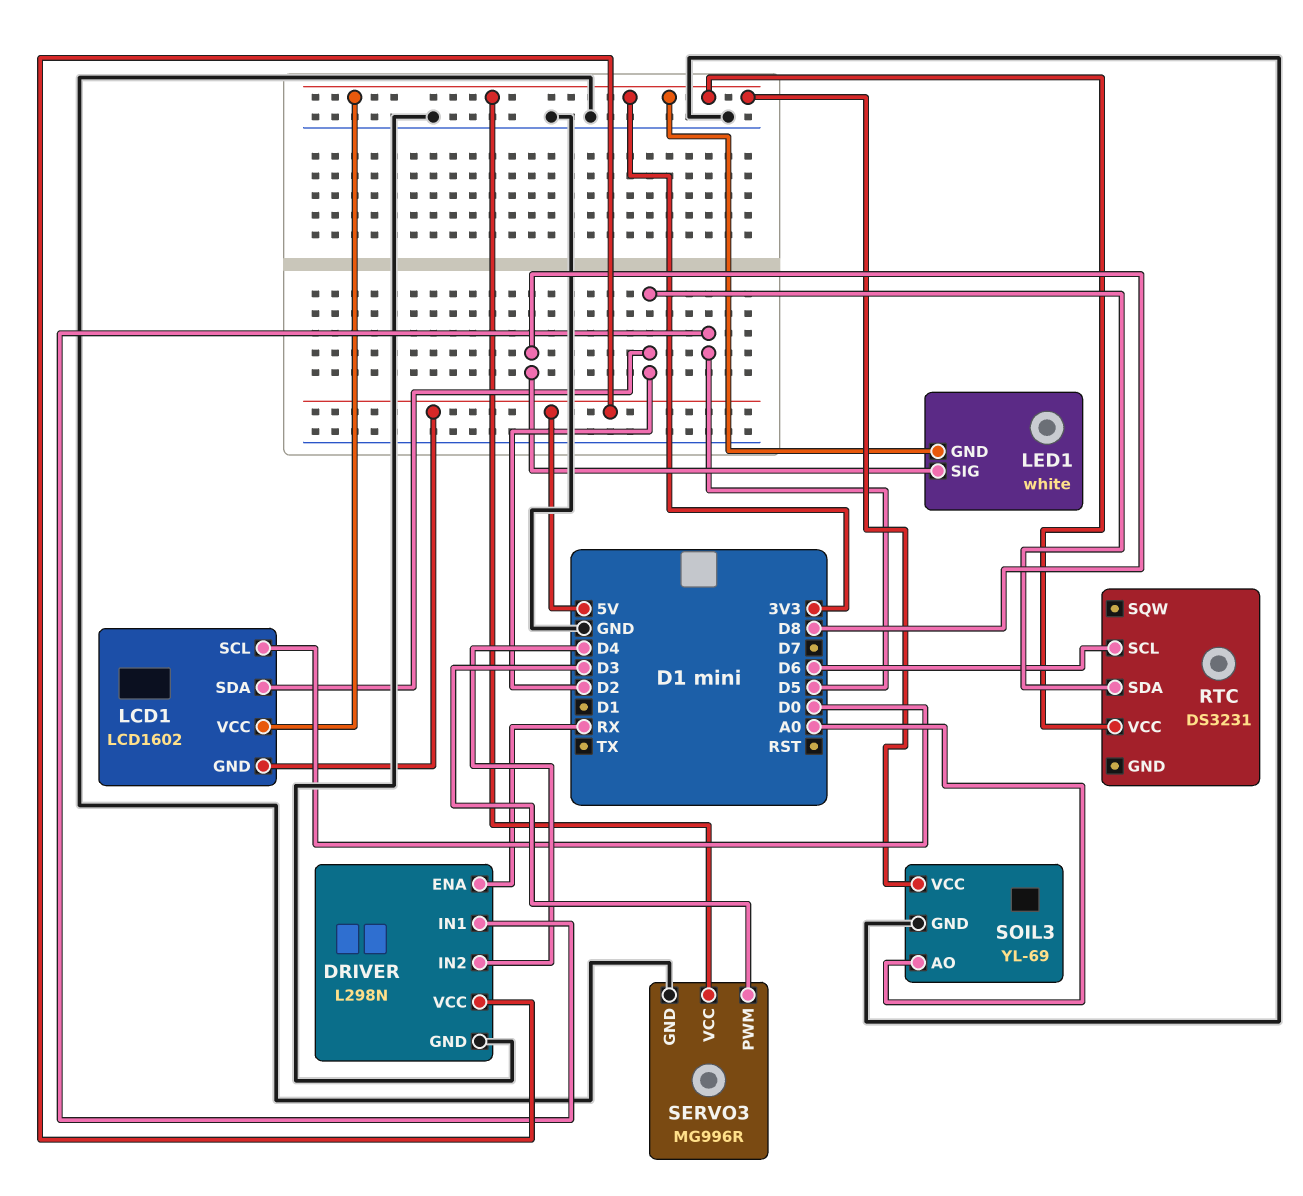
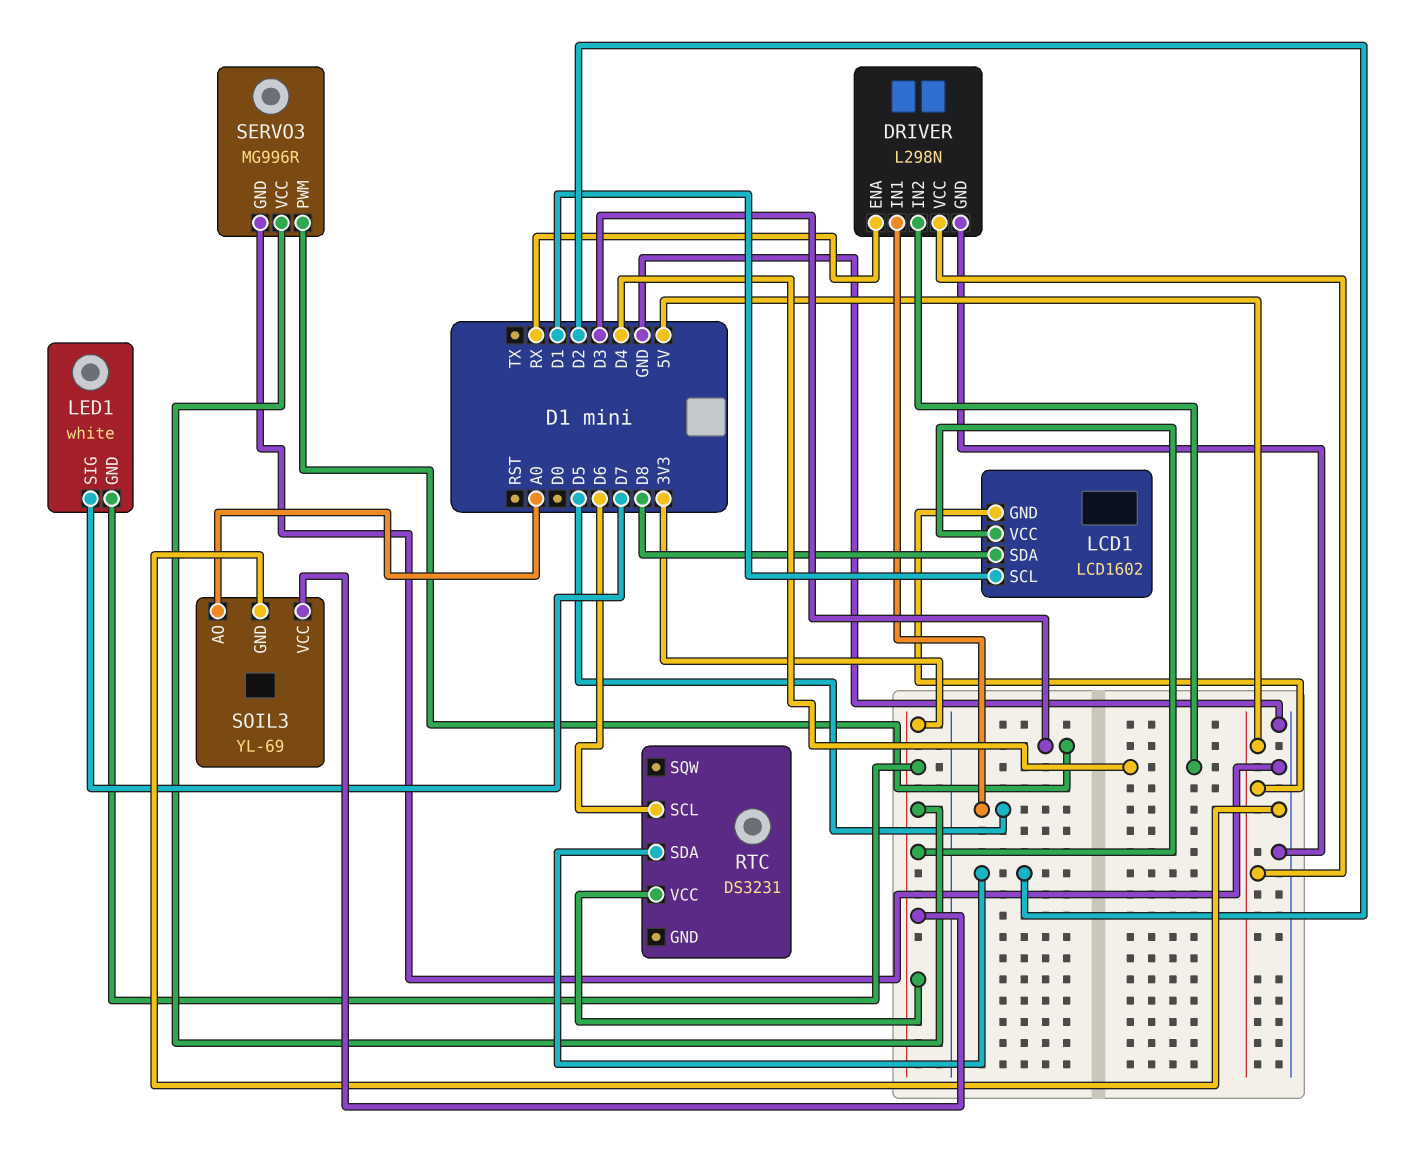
LCD1 pin SCL: D0 -> D1
LCD1 pin SDA: D2 -> D8
LED1 pin SIG: D8 -> D7

